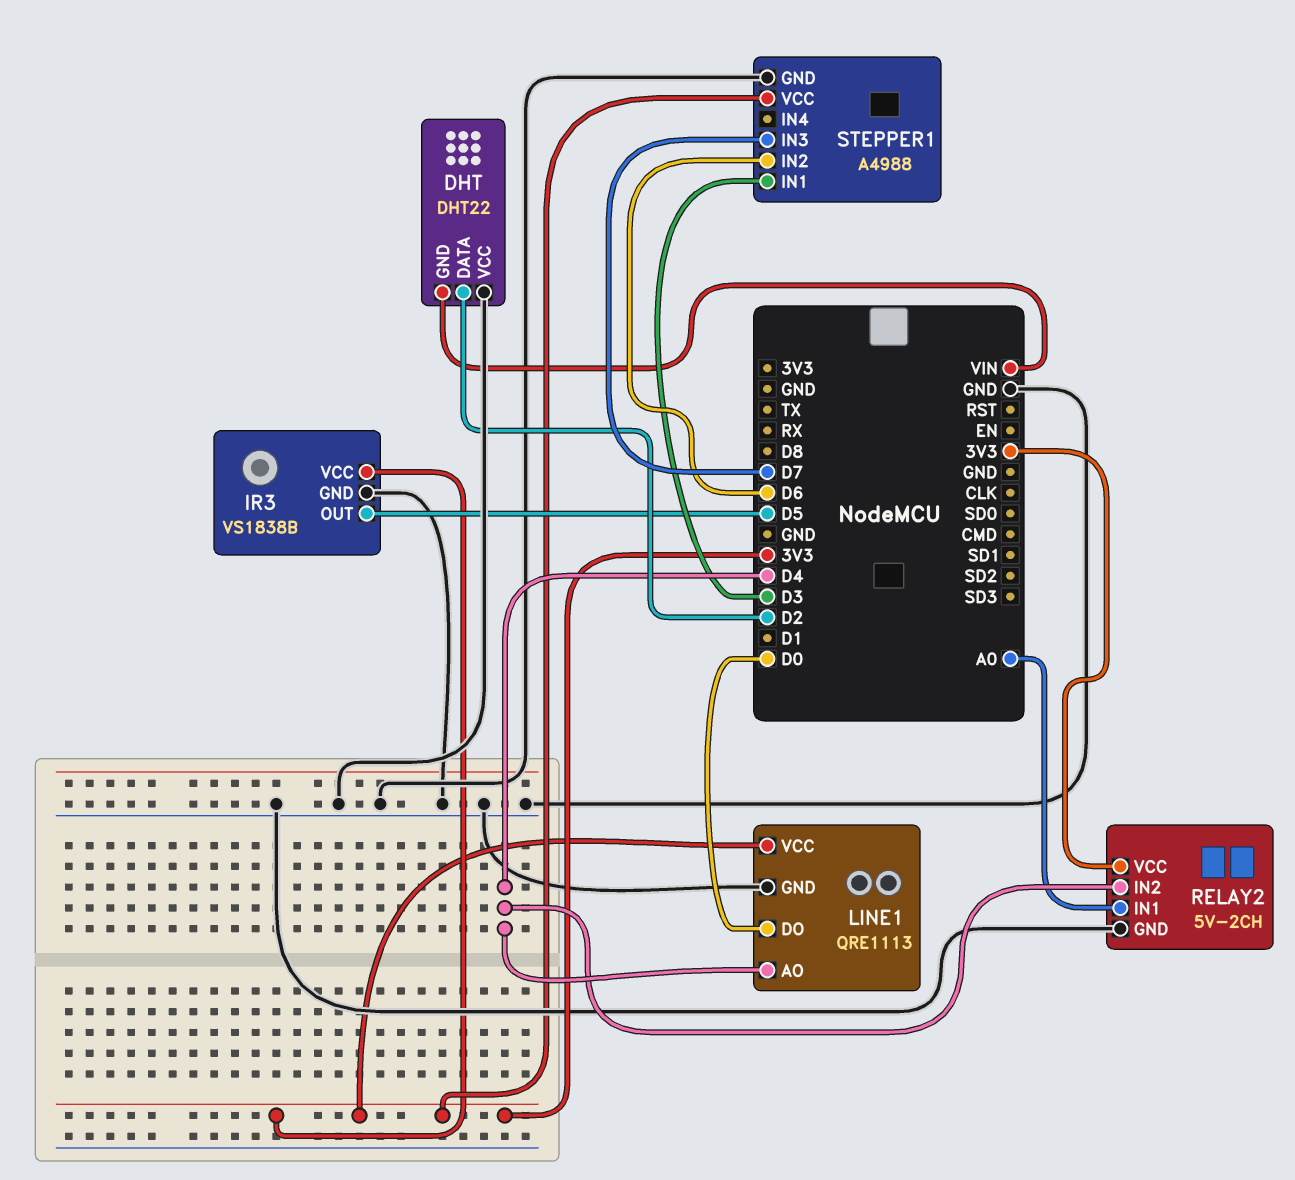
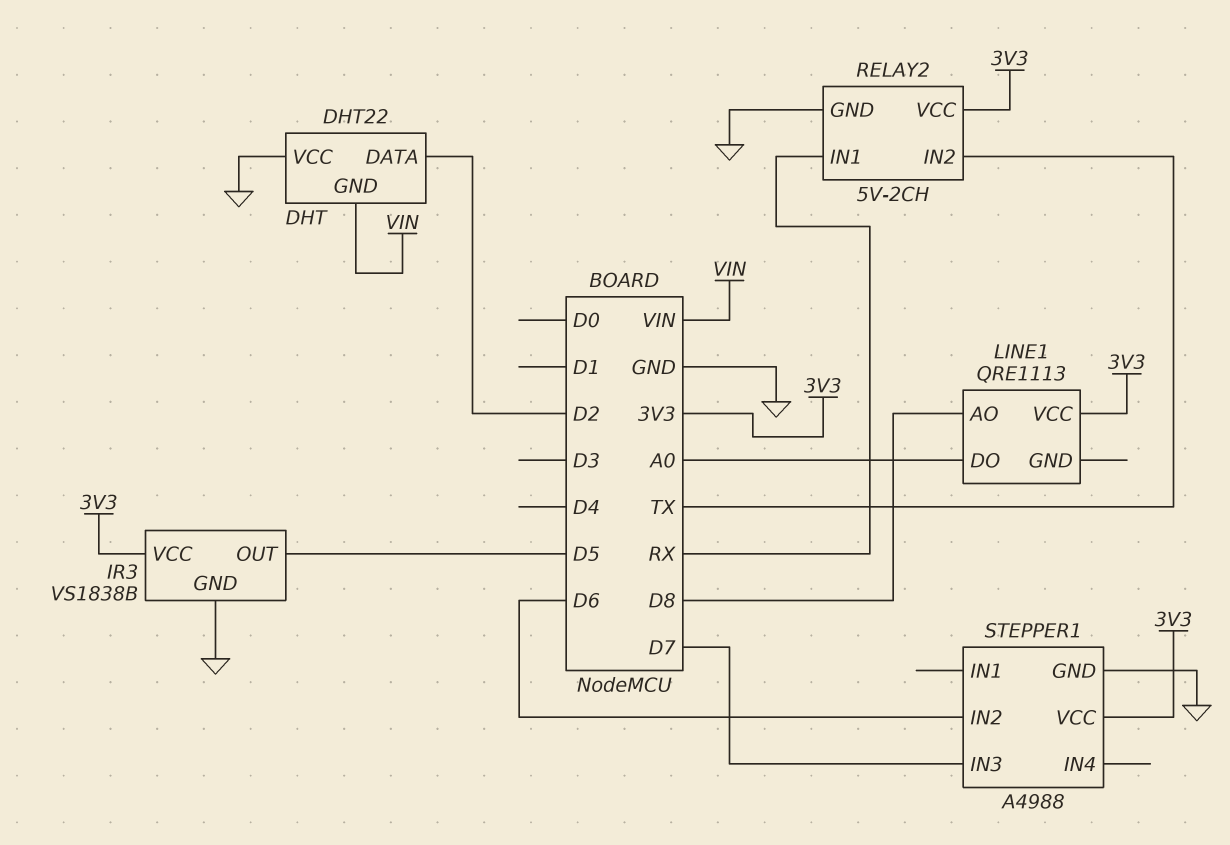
LINE1 pin AO: D4 -> D8
LINE1 pin DO: D0 -> A0
LINE1 pin GND: GND -> none
RELAY2 pin IN1: A0 -> RX
RELAY2 pin IN2: D4 -> TX
STEPPER1 pin IN1: D3 -> none

